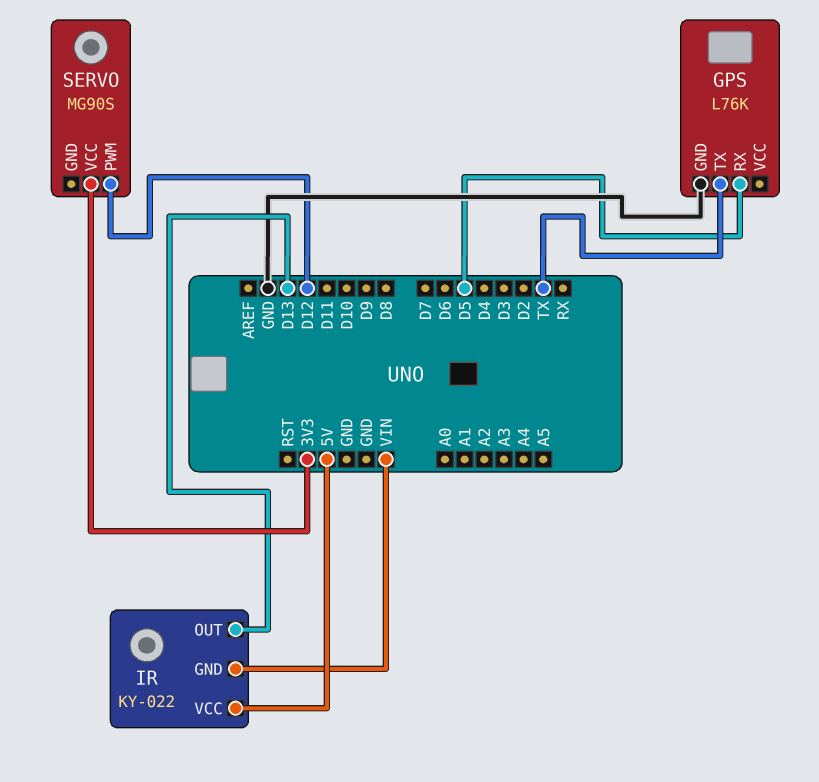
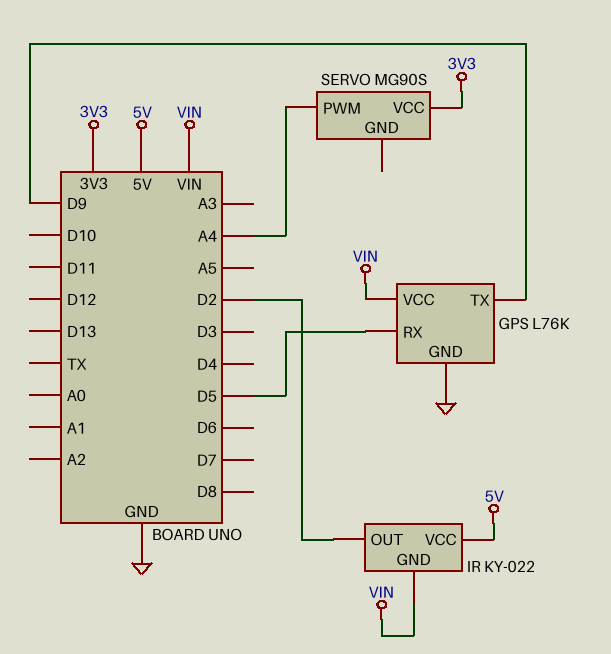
GPS pin TX: TX -> D9
GPS pin VCC: none -> VIN
IR pin OUT: D13 -> D2
SERVO pin PWM: D12 -> A4

